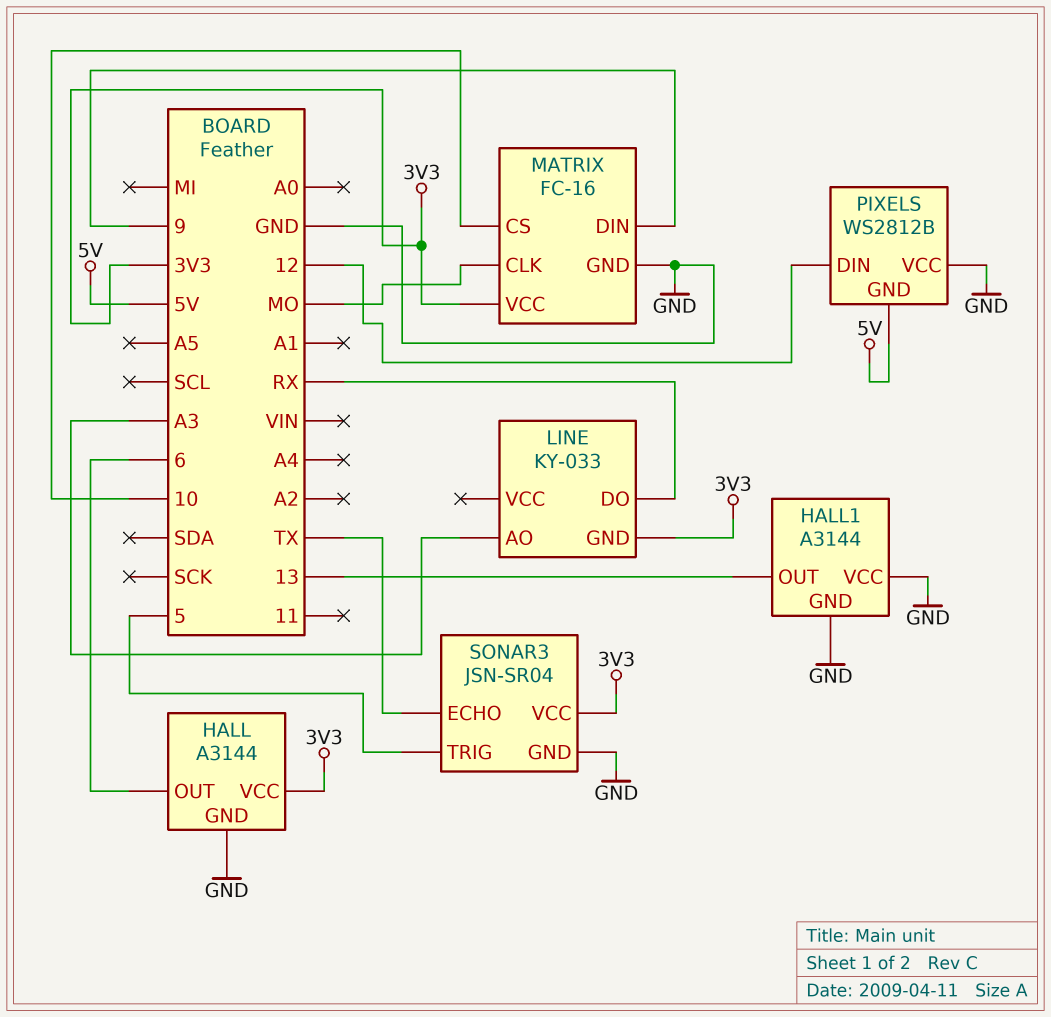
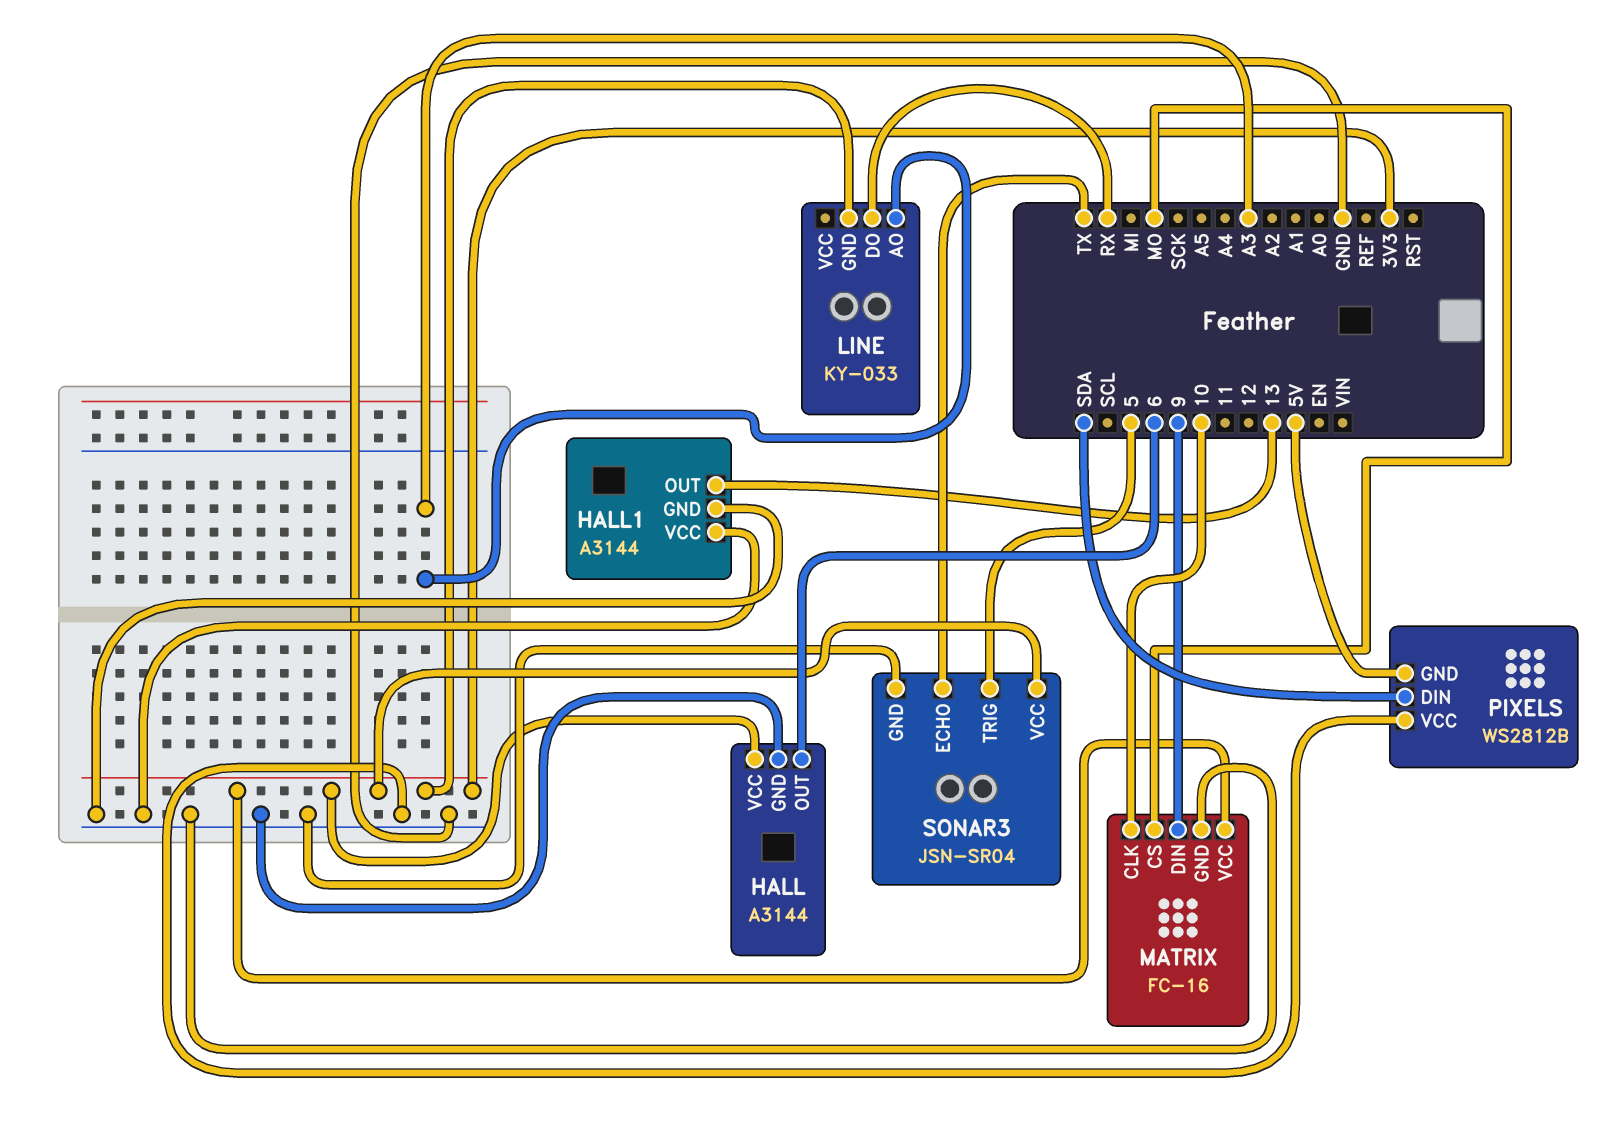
MATRIX pin CLK: MO -> 10
MATRIX pin CS: 10 -> MO
PIXELS pin DIN: 12 -> SDA

